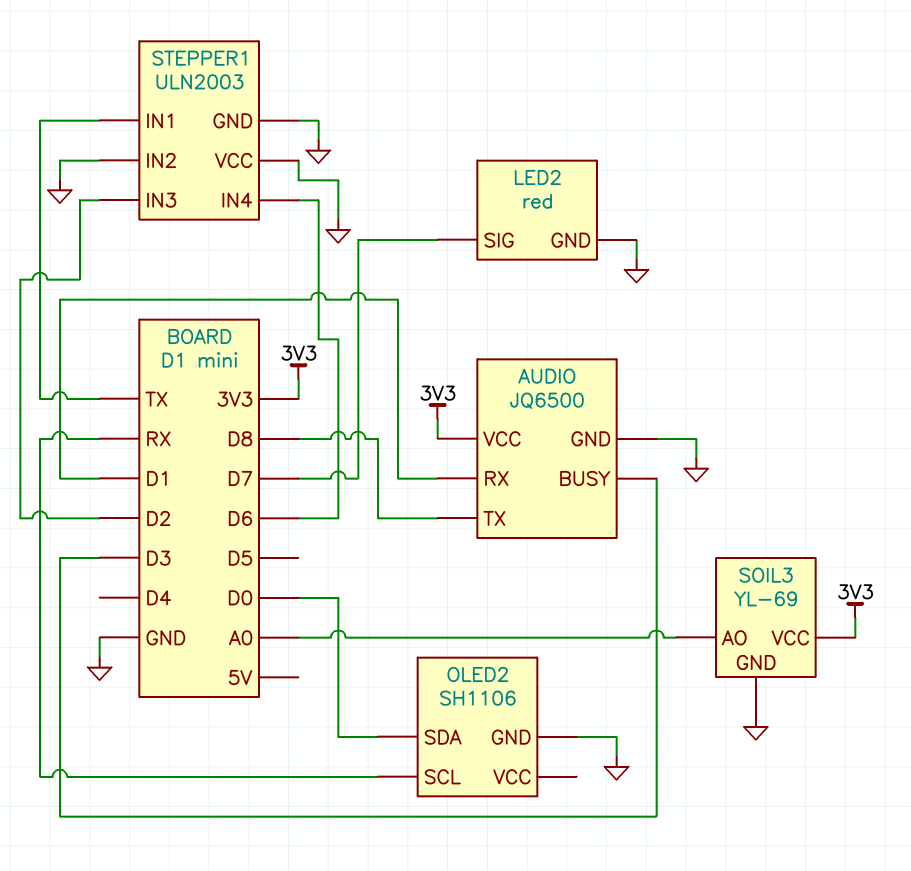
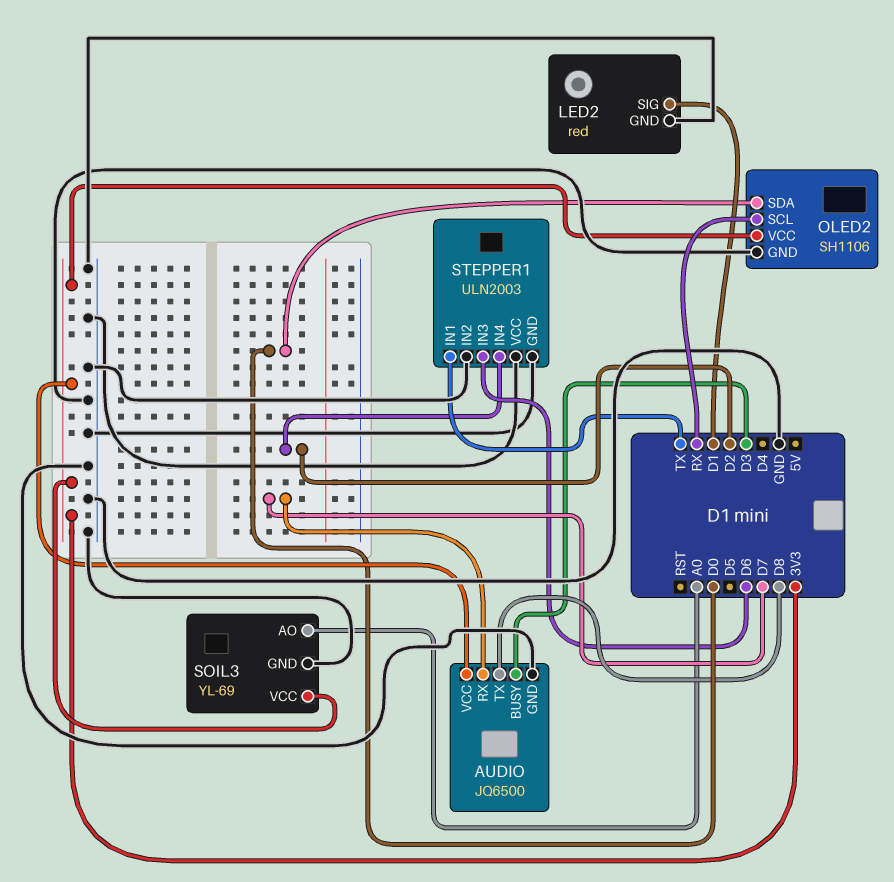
AUDIO pin RX: D1 -> D7
LED2 pin SIG: D7 -> D1
OLED2 pin VCC: none -> 3V3
STEPPER1 pin IN3: D2 -> D6
STEPPER1 pin IN4: D6 -> D2

